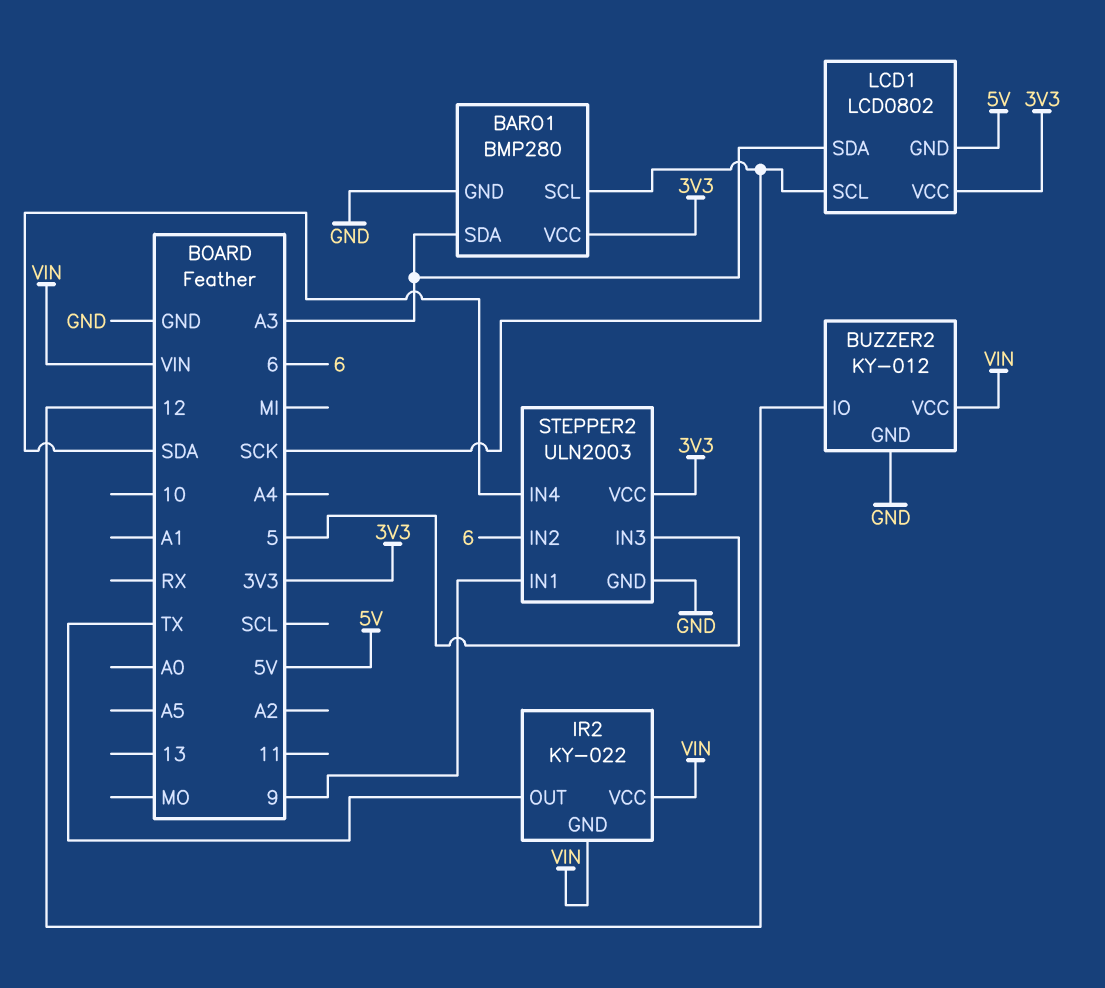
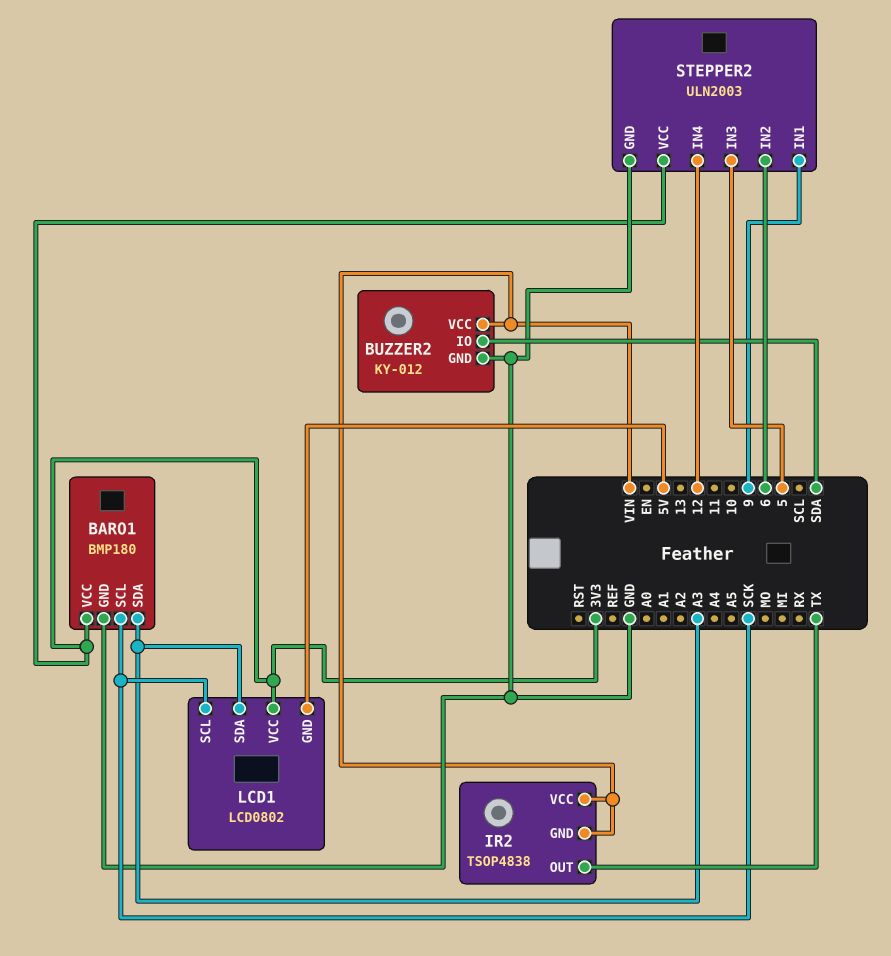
BARO1: BMP280 -> BMP180
BUZZER2 pin IO: 12 -> SDA
IR2: KY-022 -> TSOP4838
STEPPER2 pin IN4: SDA -> 12

